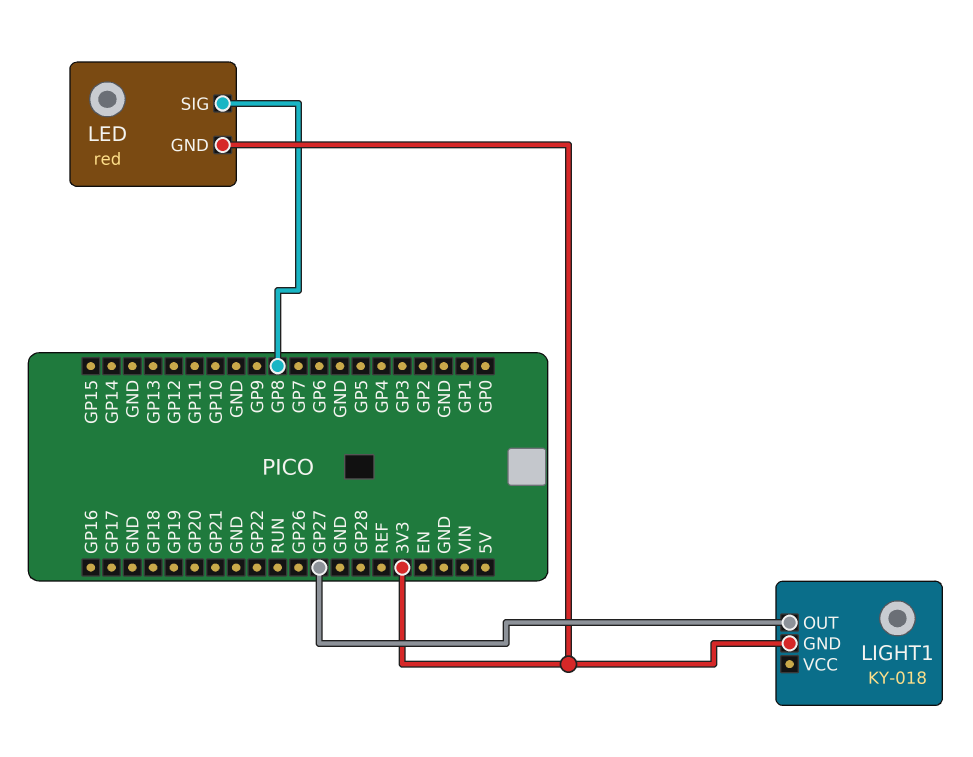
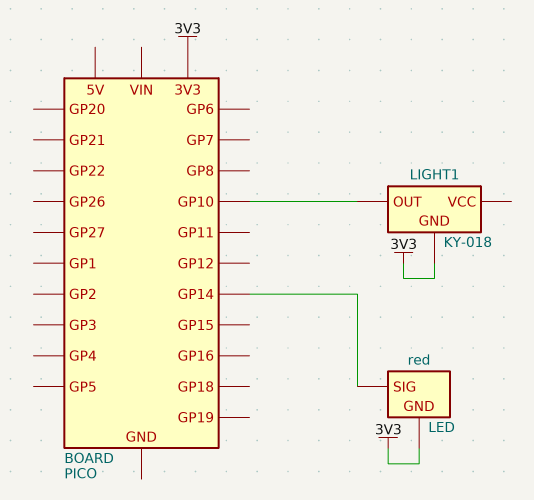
LED pin SIG: GP8 -> GP14
LIGHT1 pin OUT: GP27 -> GP10

